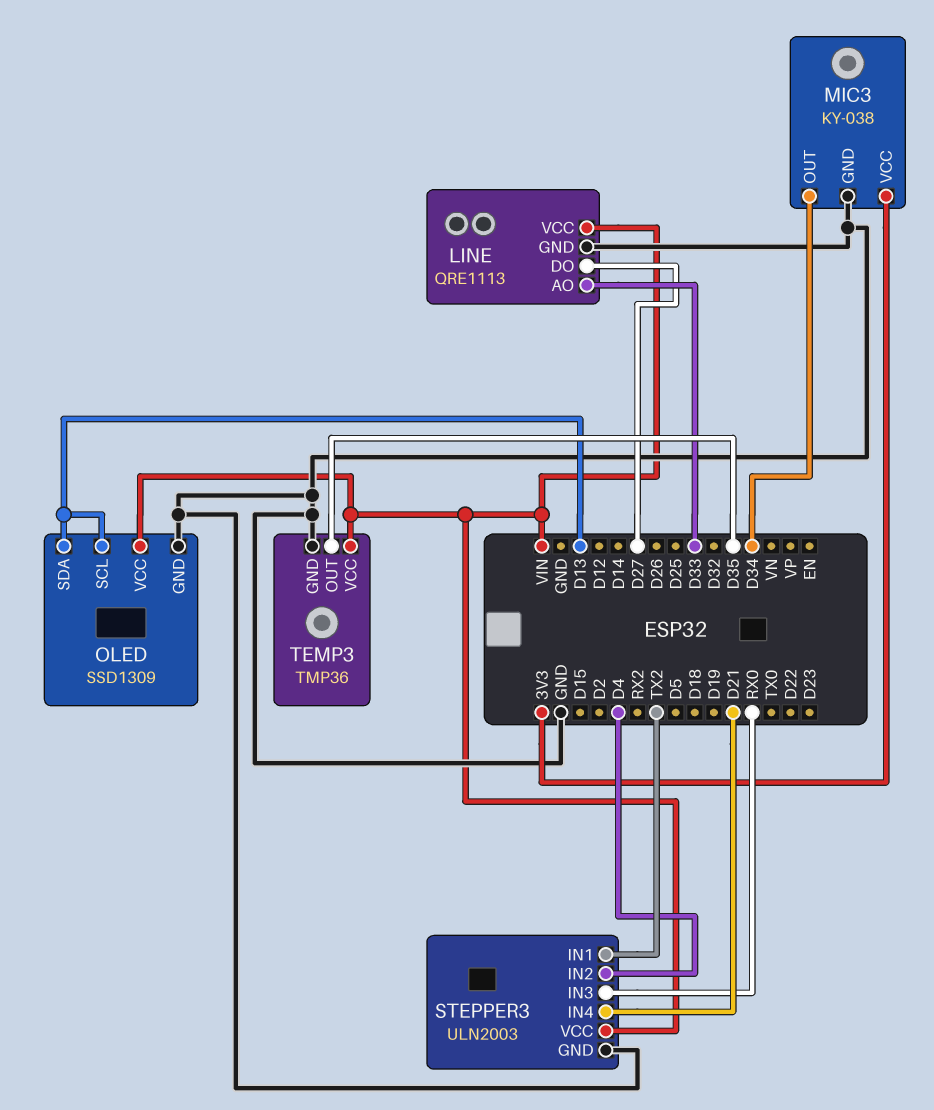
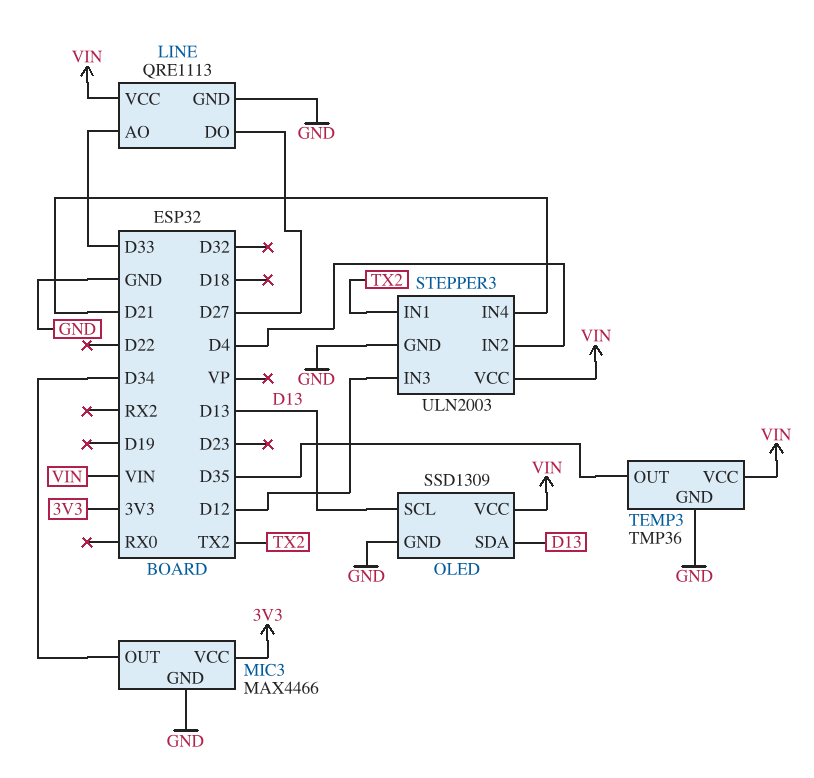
MIC3: KY-038 -> MAX4466
STEPPER3 pin IN3: RX0 -> D12

